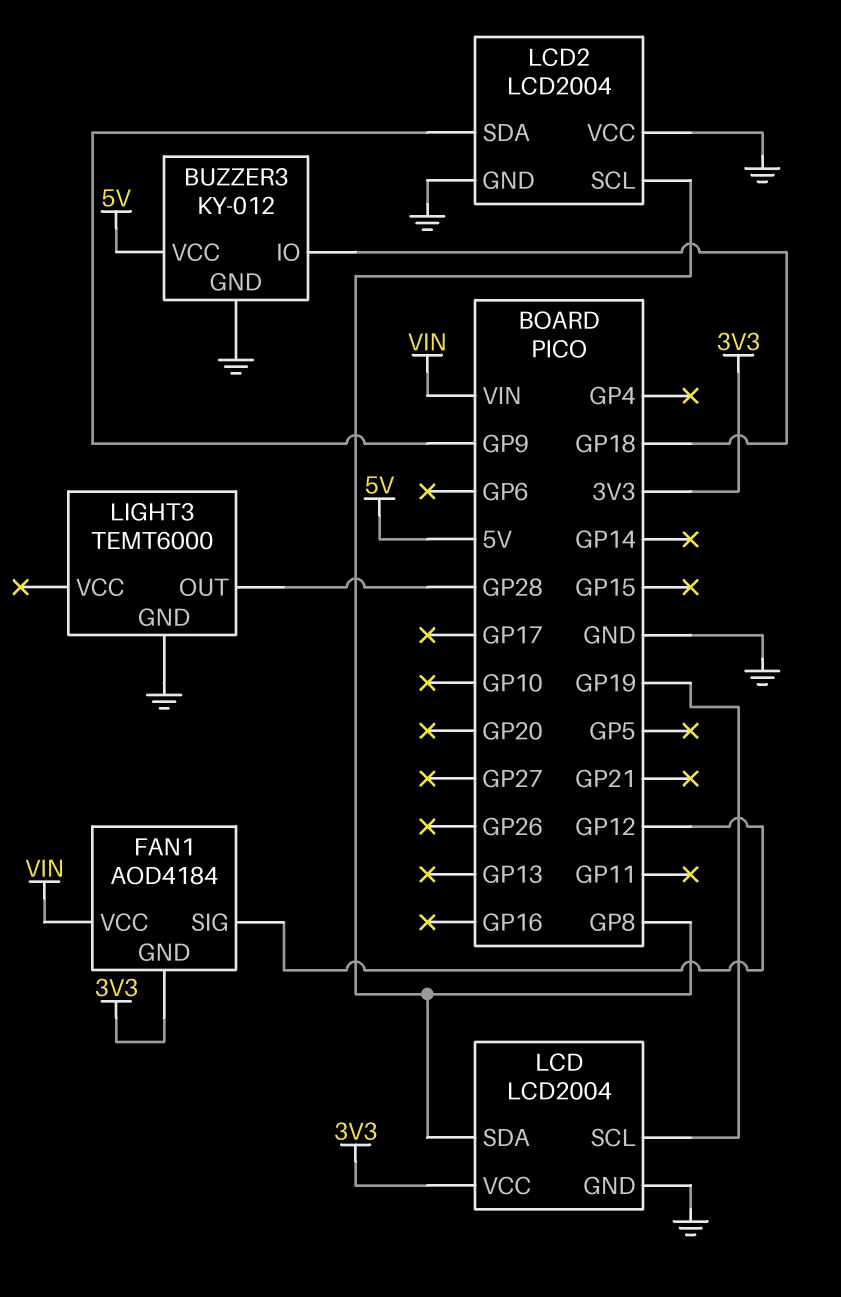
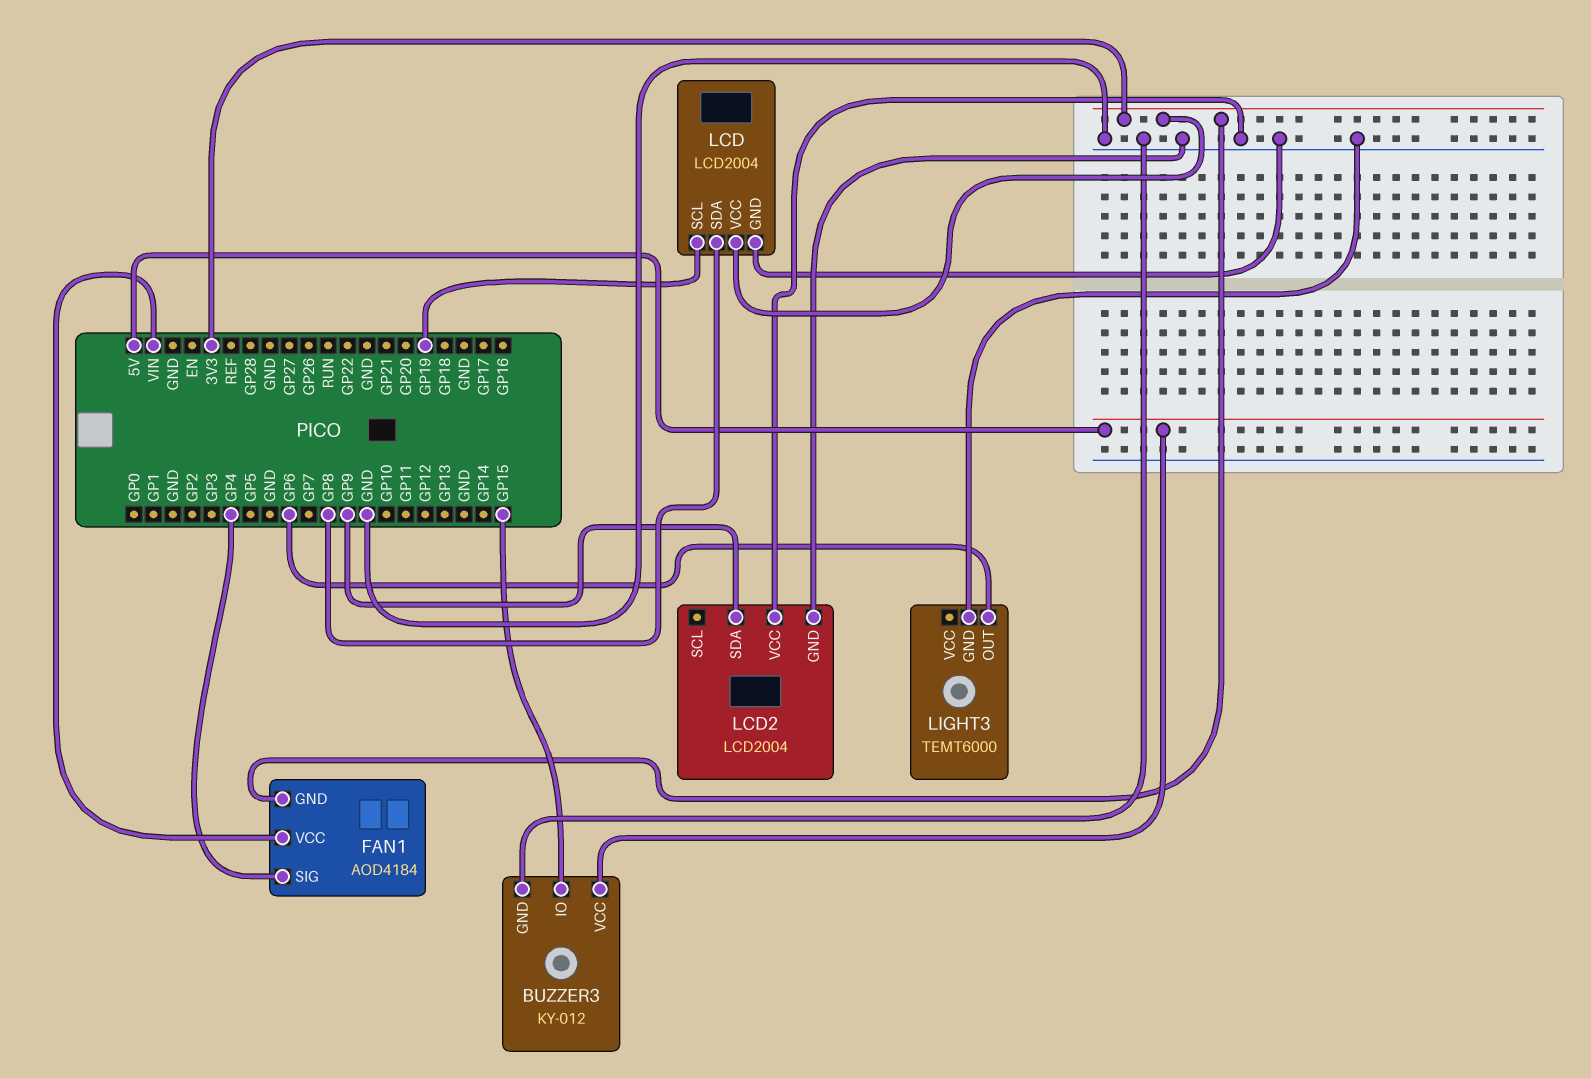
BUZZER3 pin IO: GP18 -> GP15
FAN1 pin SIG: GP12 -> GP4
LCD2 pin SCL: GP8 -> none
LIGHT3 pin OUT: GP28 -> GP6

